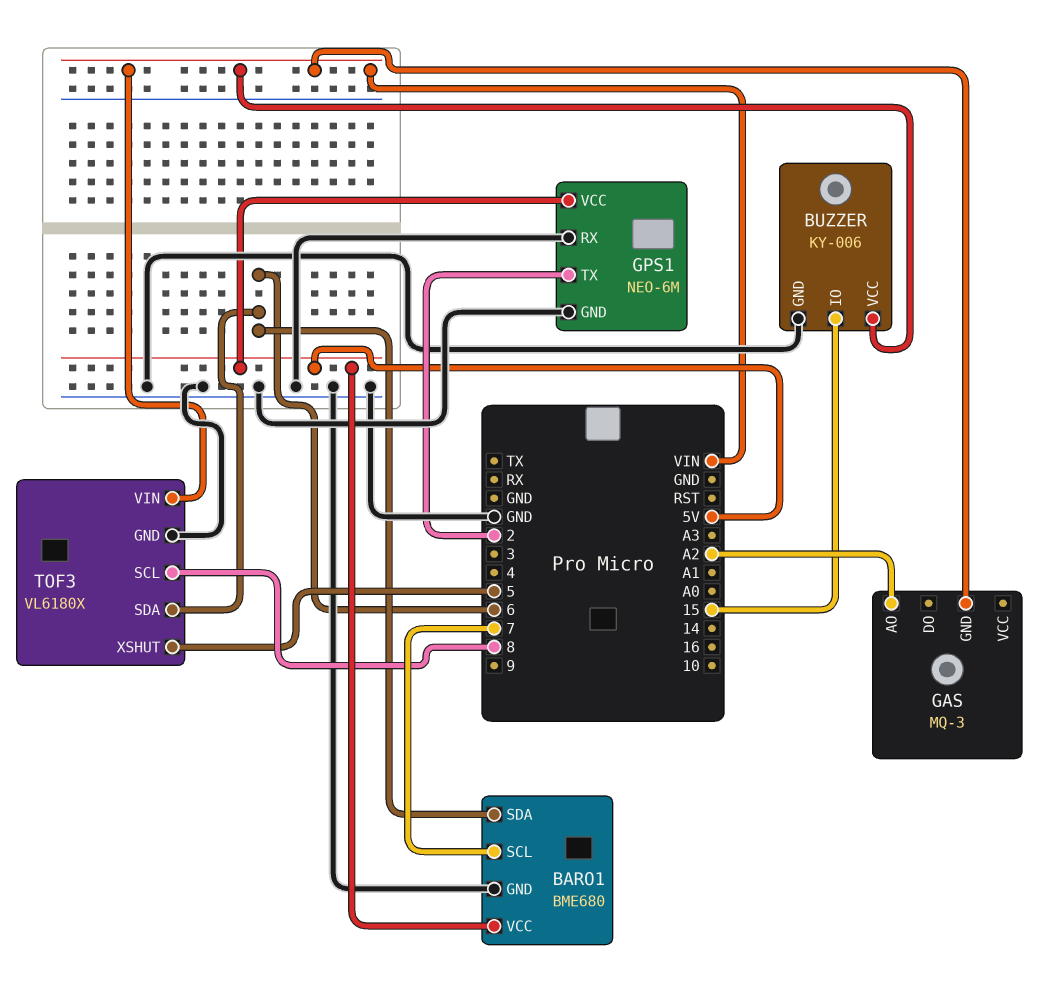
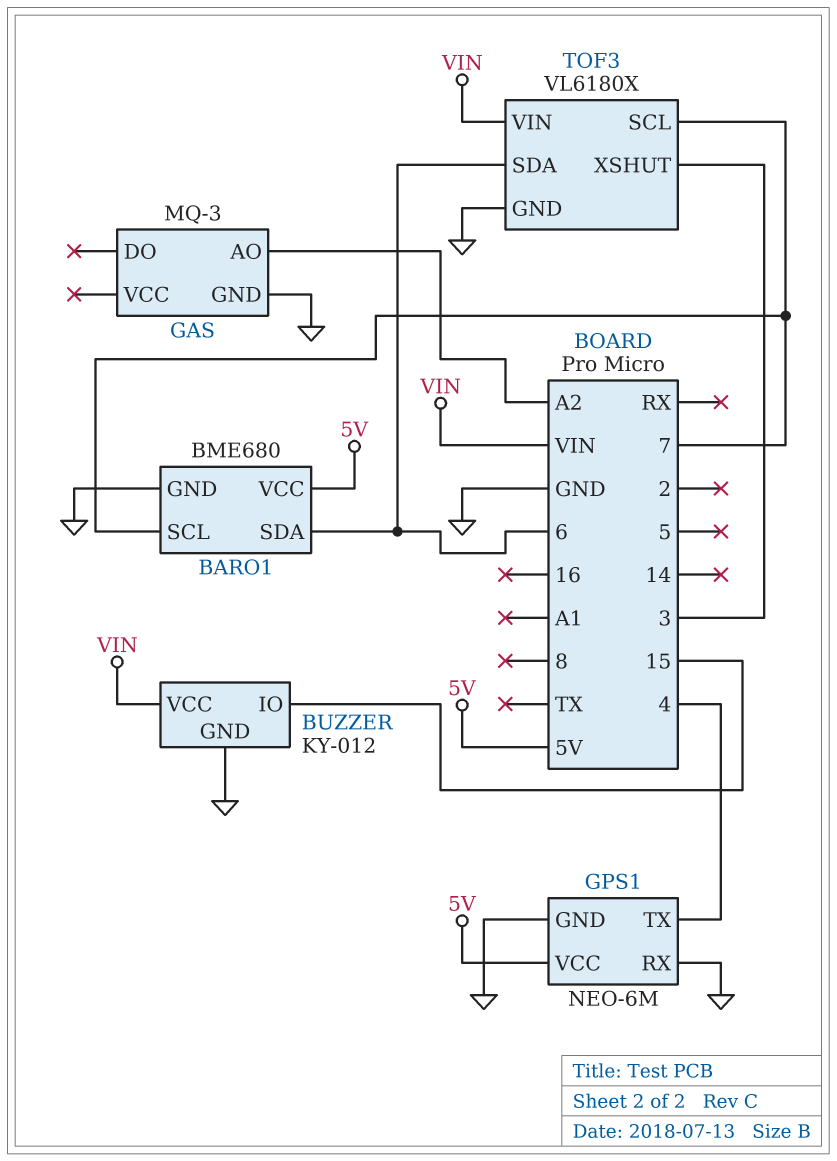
BUZZER: KY-006 -> KY-012
GAS pin GND: VIN -> GND
GPS1 pin TX: 2 -> 4
TOF3 pin SCL: 8 -> 7
TOF3 pin XSHUT: 5 -> 3

